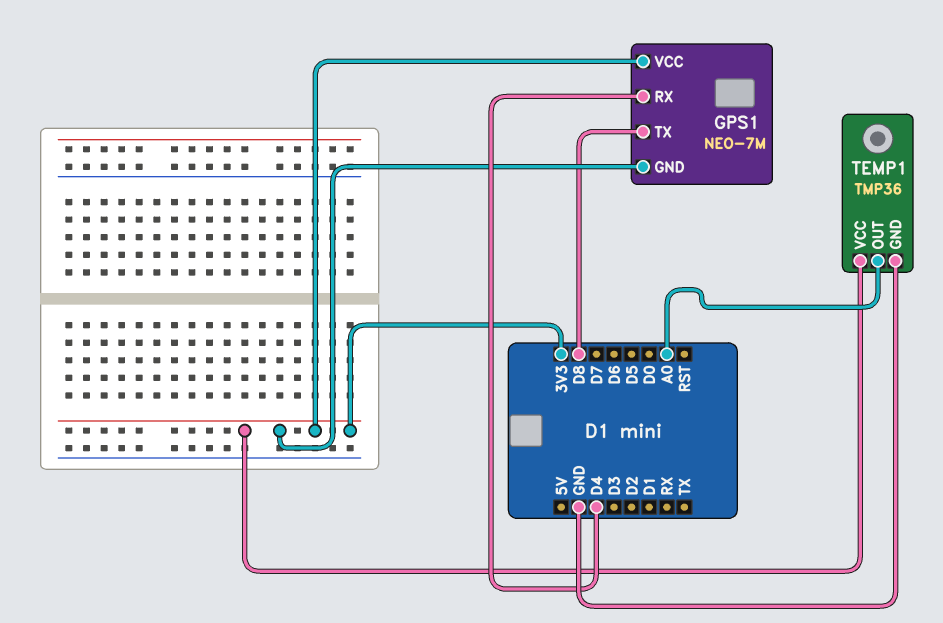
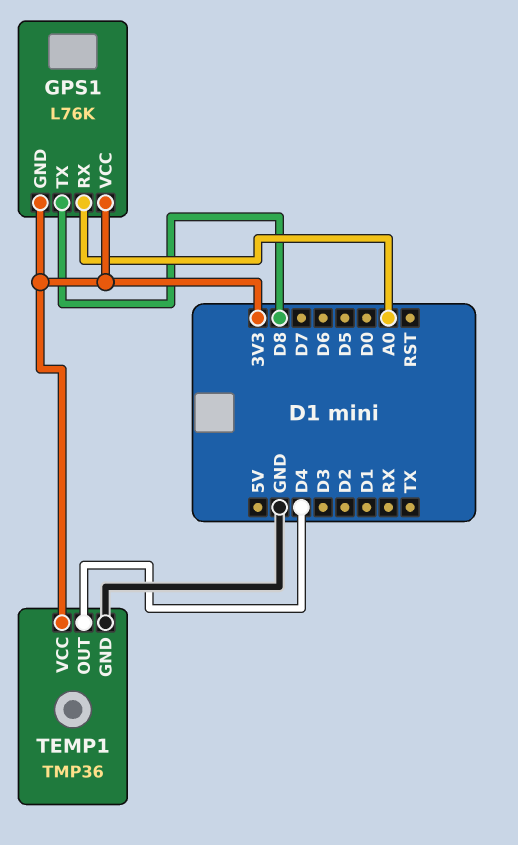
GPS1: NEO-7M -> L76K
GPS1 pin RX: D4 -> A0
TEMP1 pin OUT: A0 -> D4

